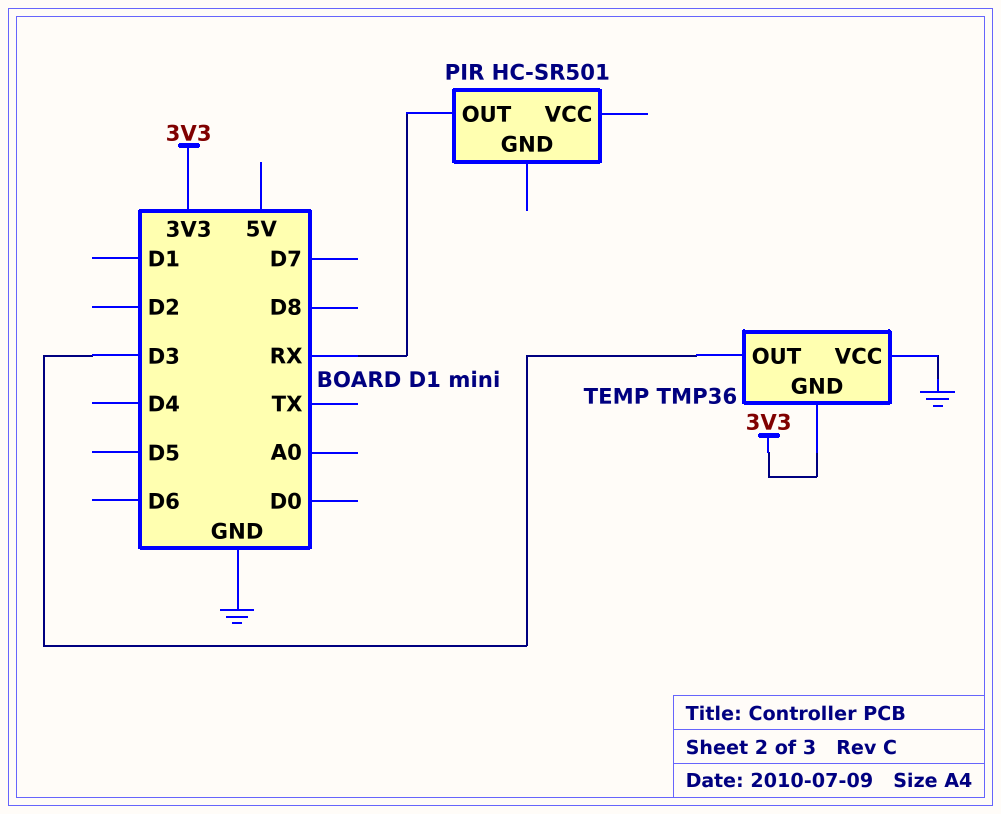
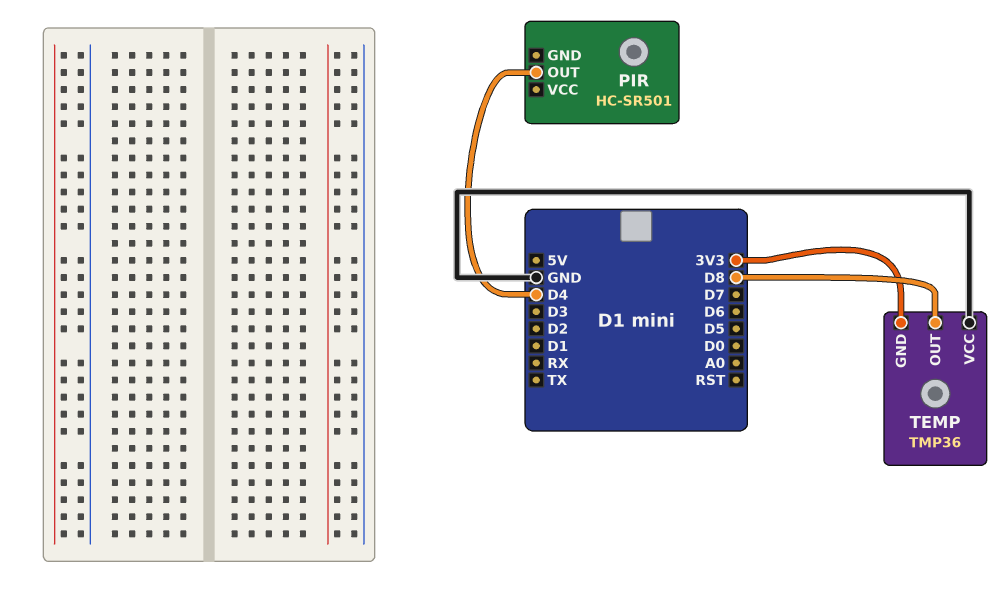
PIR pin OUT: RX -> D4
TEMP pin OUT: D3 -> D8

